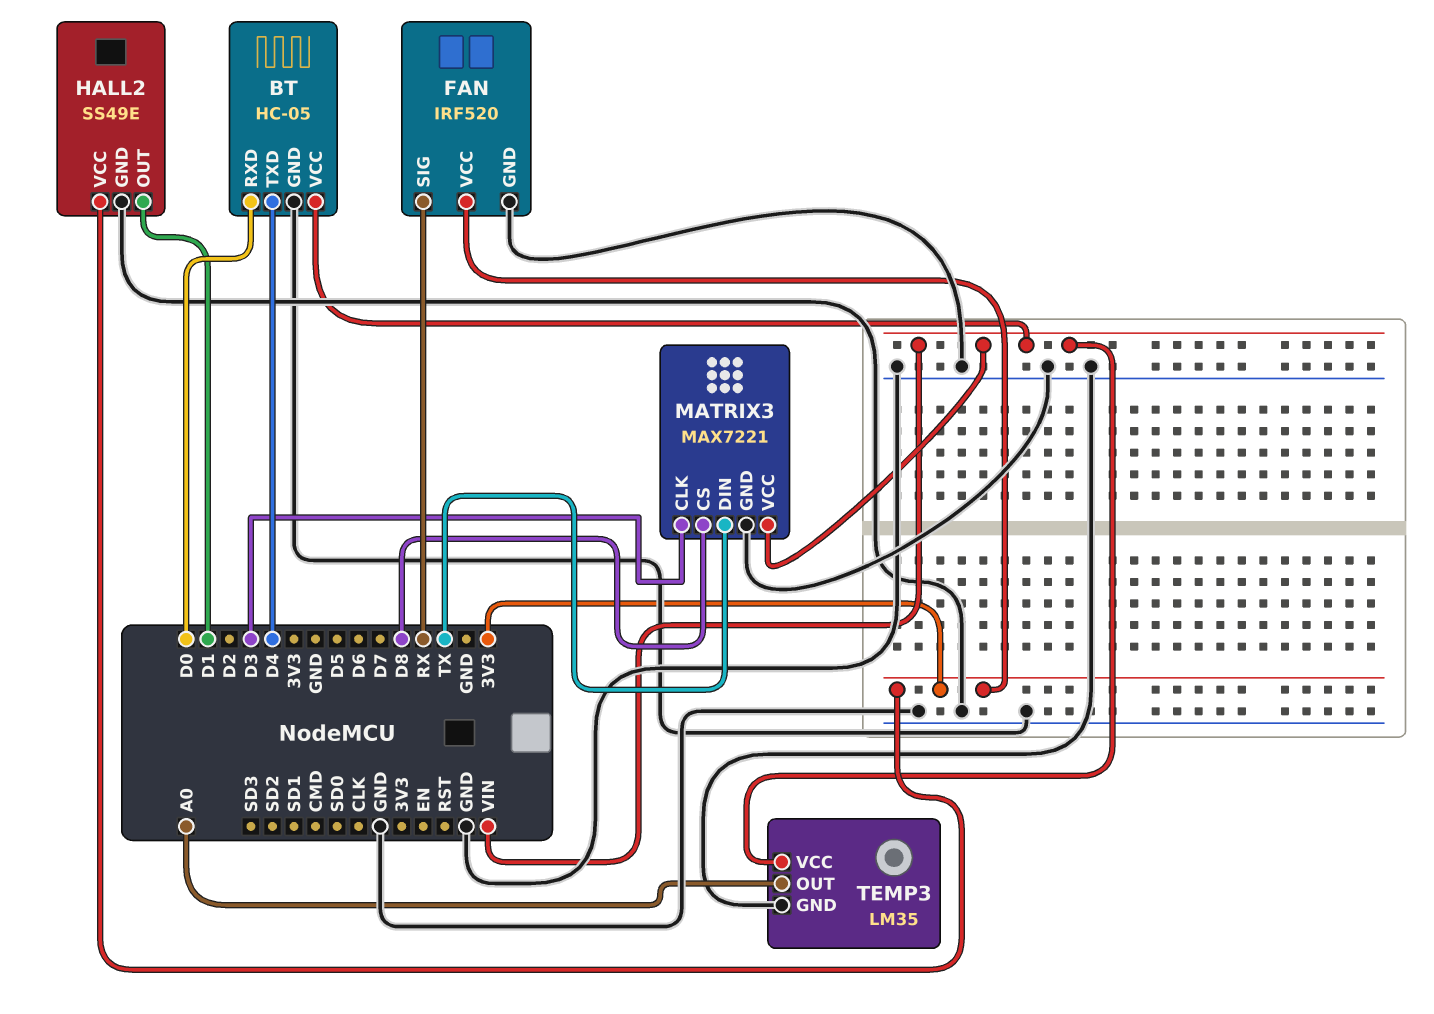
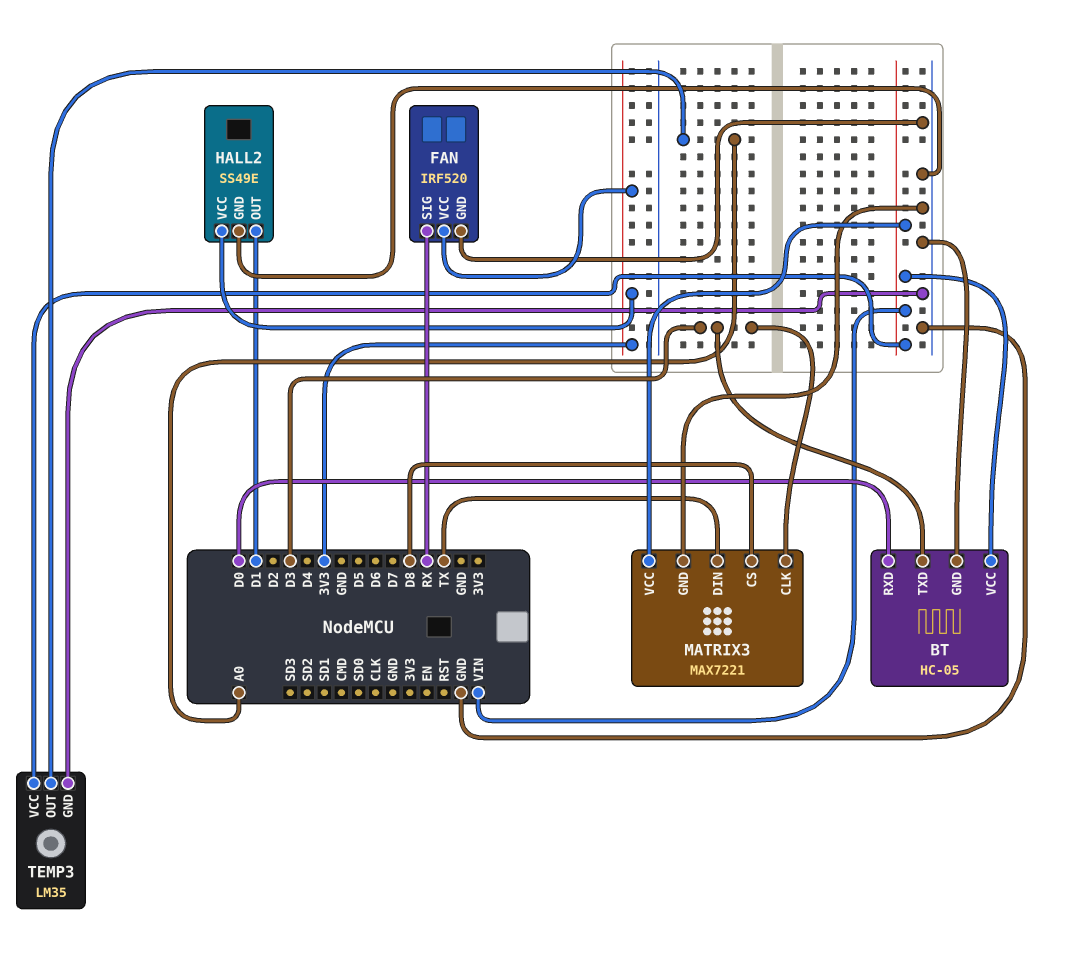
BT pin TXD: D4 -> D3

